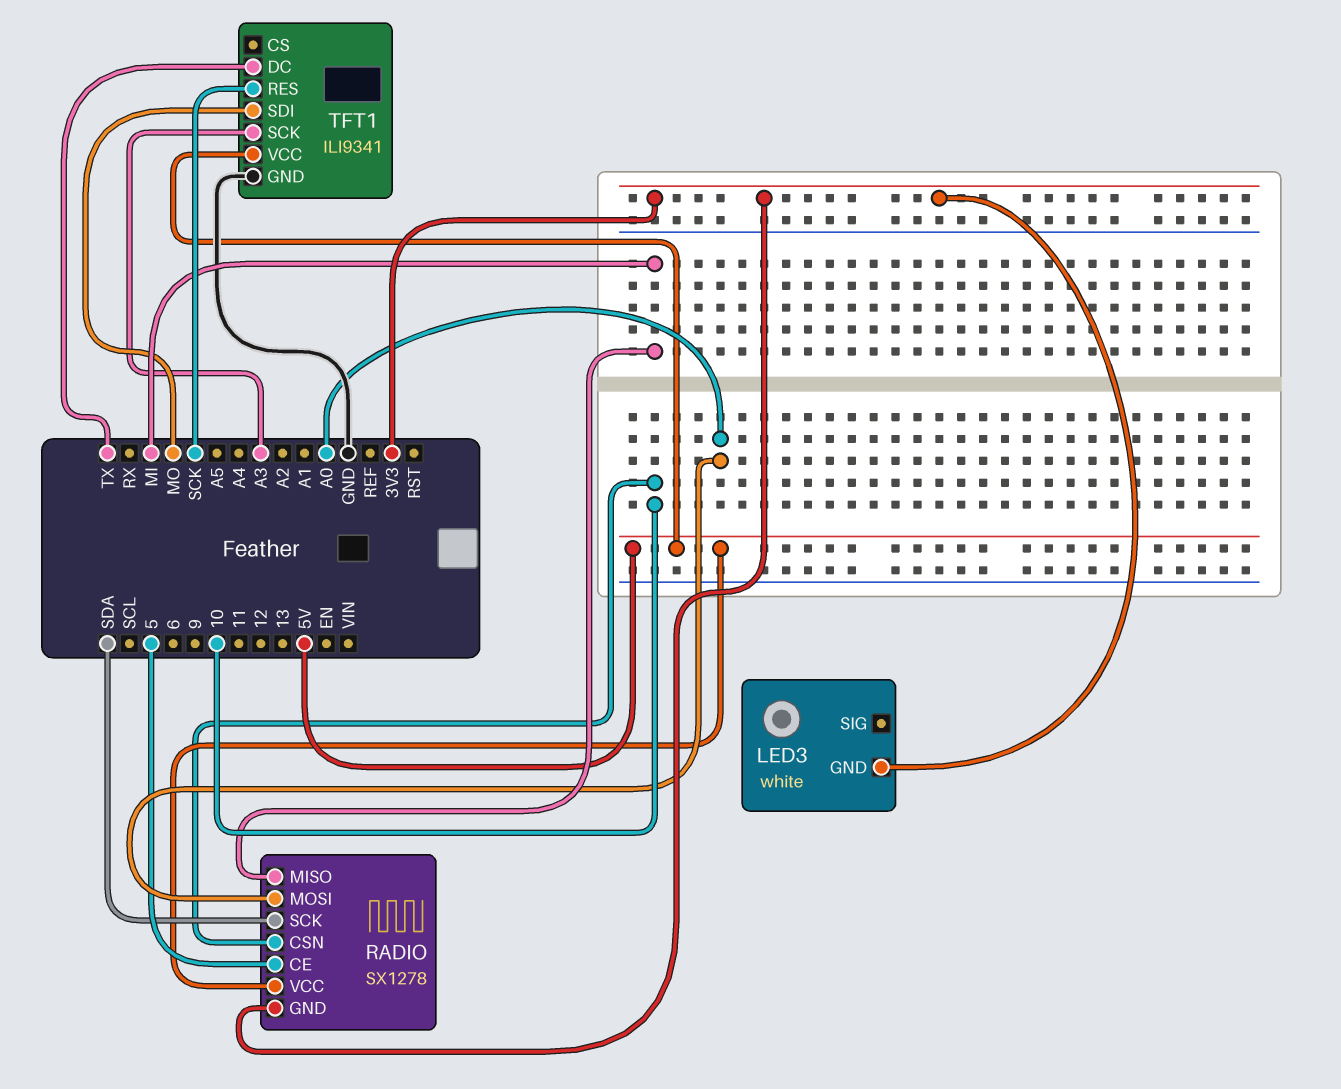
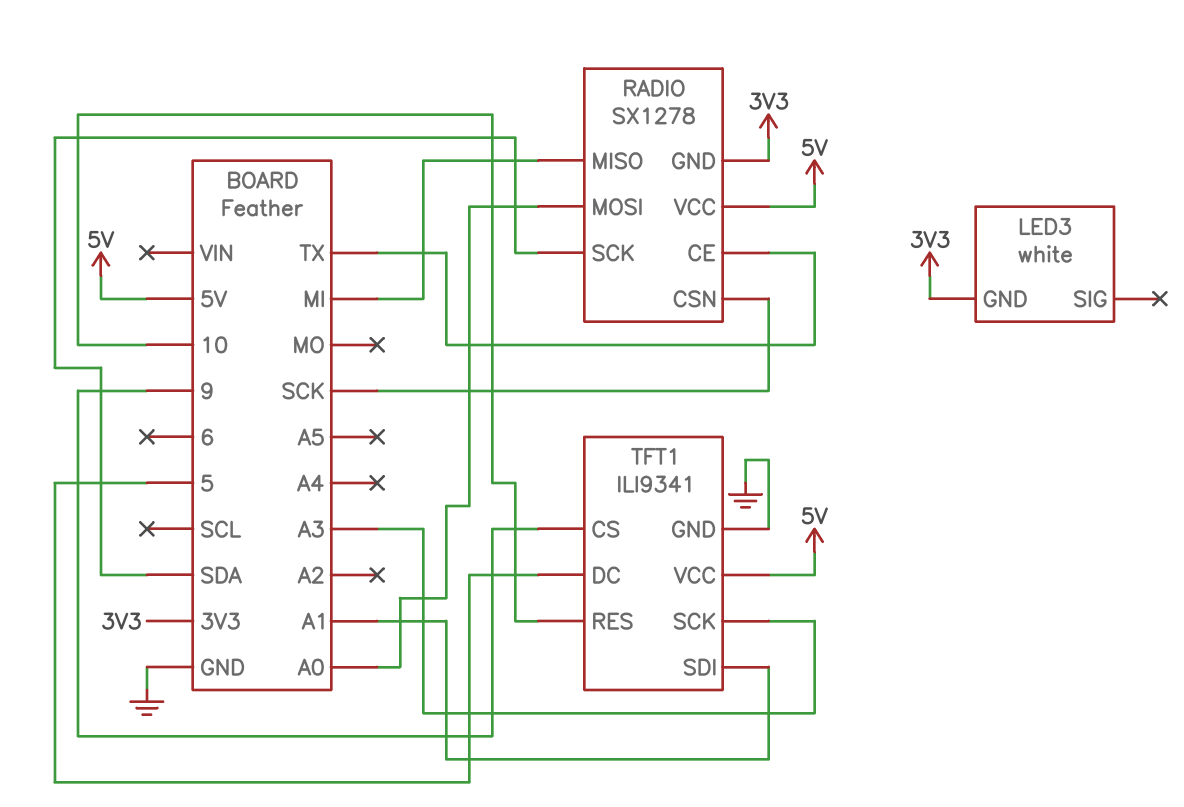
RADIO pin CE: 5 -> TX
RADIO pin CSN: 10 -> SCK
TFT1 pin CS: none -> 9
TFT1 pin DC: TX -> 5
TFT1 pin RES: SCK -> 10
TFT1 pin SDI: MO -> A1

